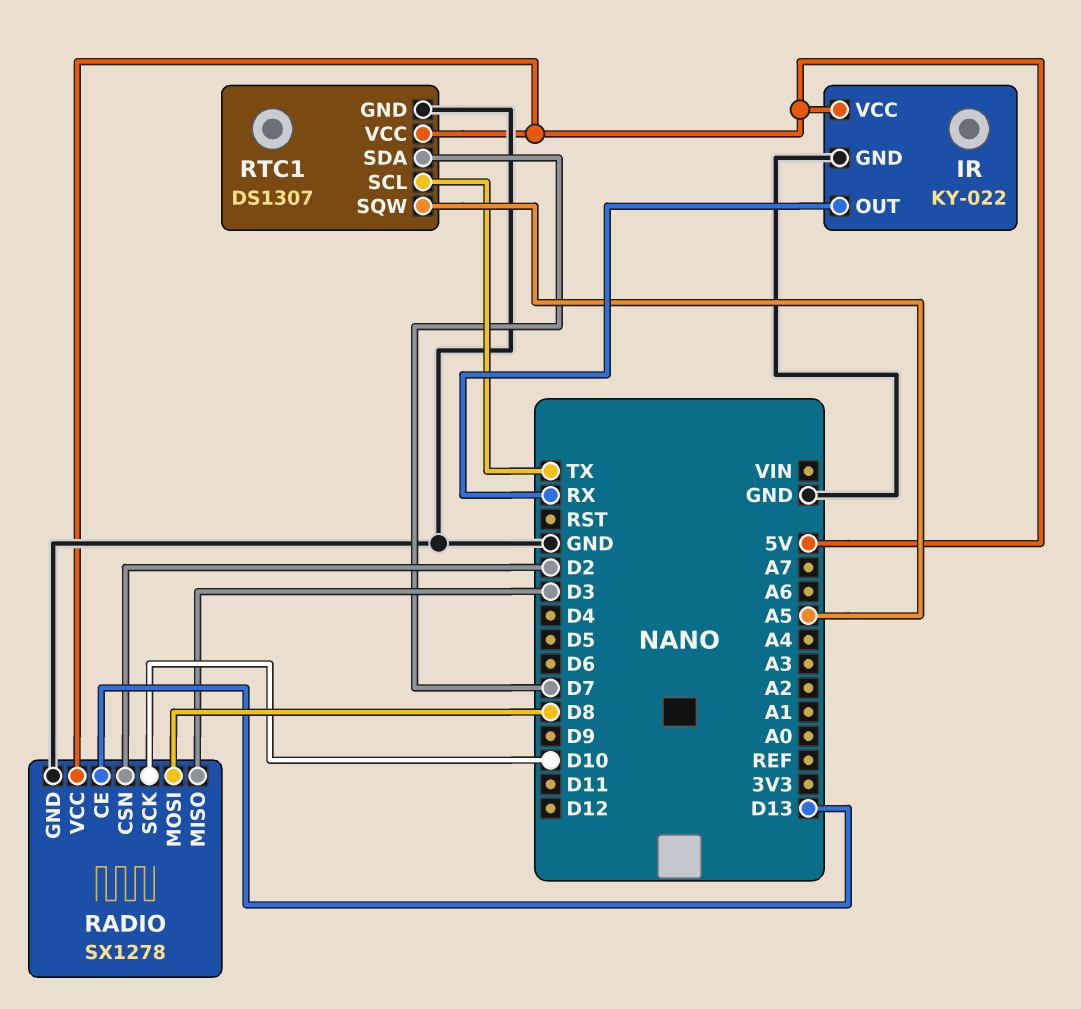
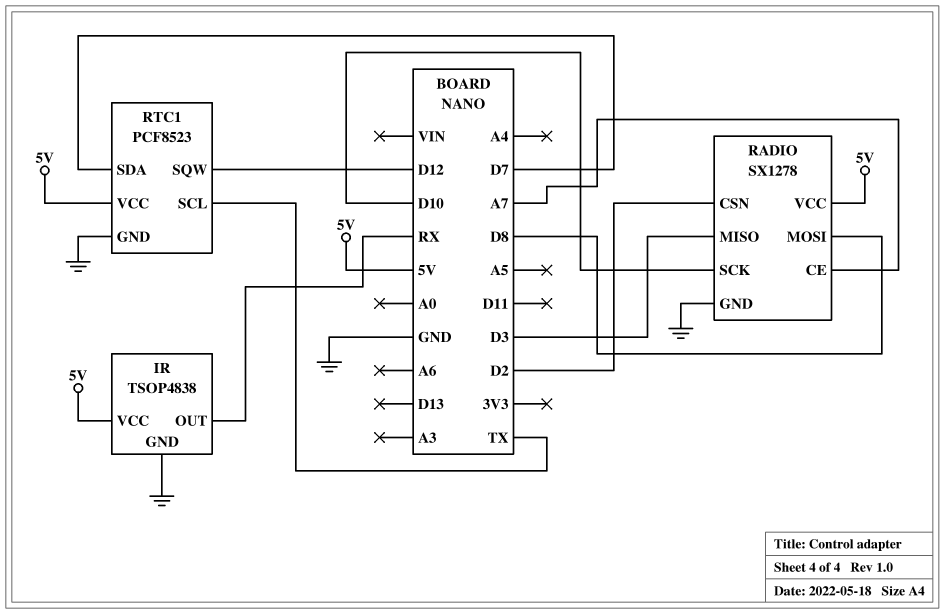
IR: KY-022 -> TSOP4838
RADIO pin CE: D13 -> A7
RTC1: DS1307 -> PCF8523
RTC1 pin SQW: A5 -> D12

